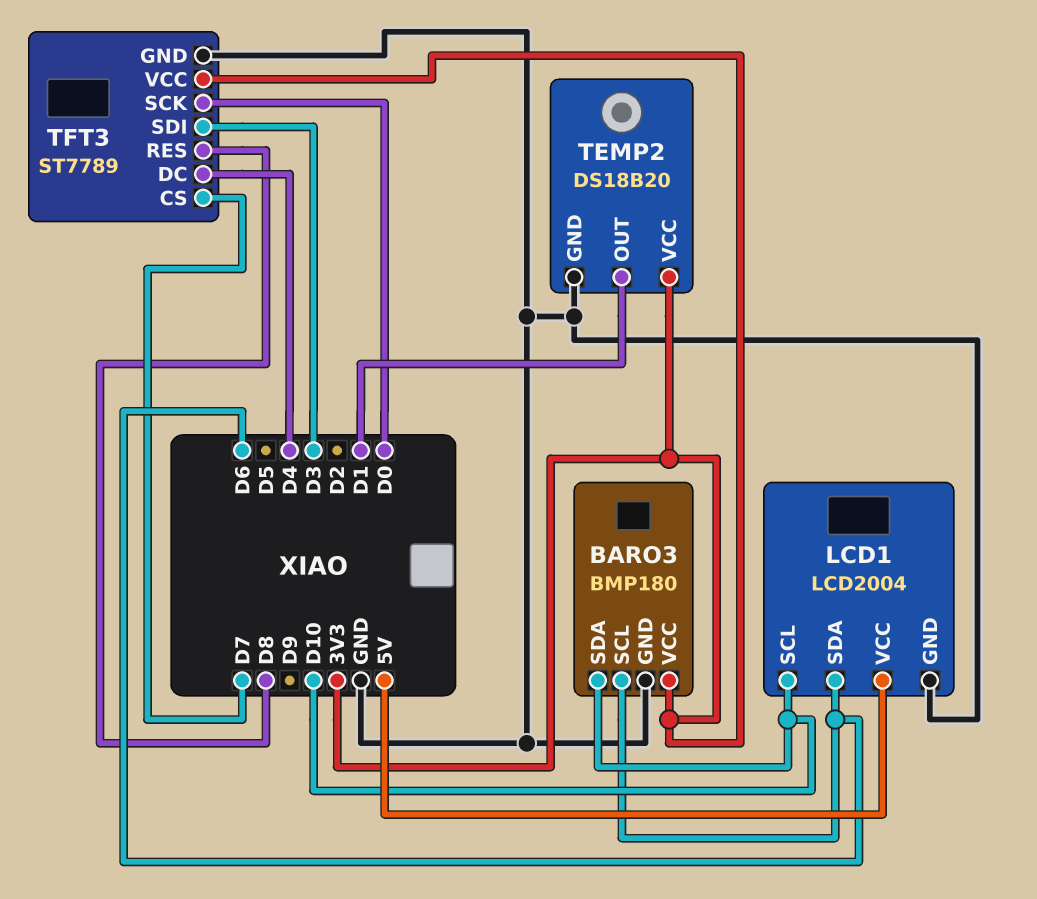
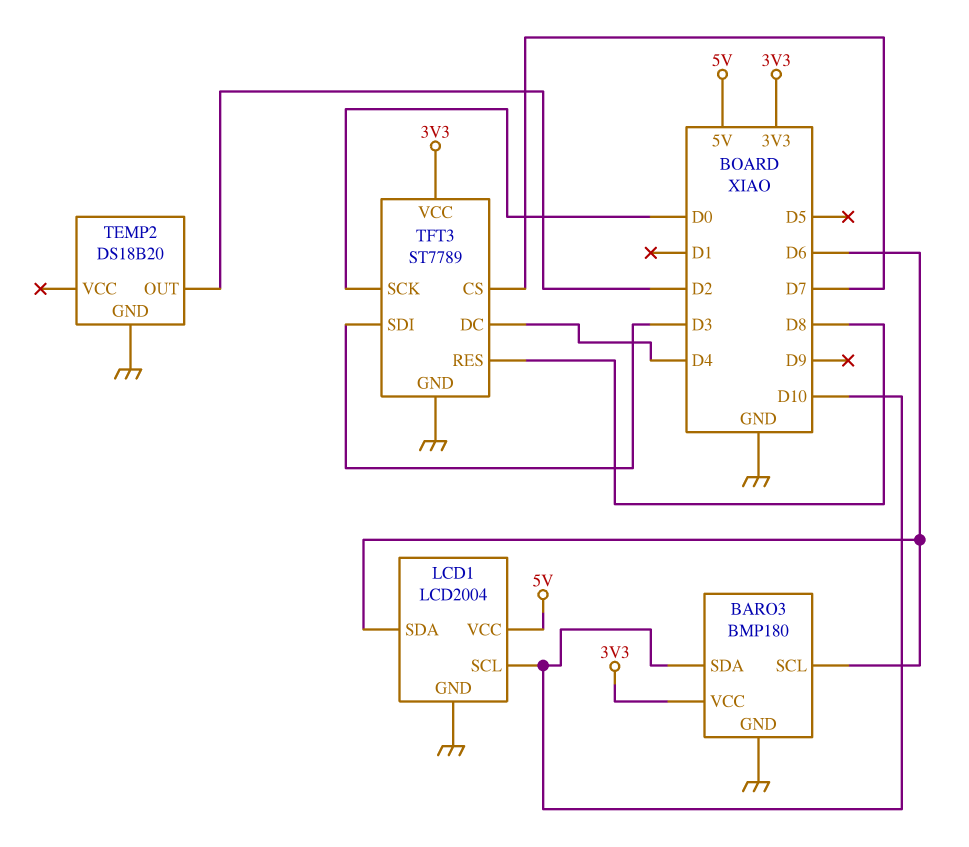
TEMP2 pin OUT: D1 -> D2
TEMP2 pin VCC: 3V3 -> none

